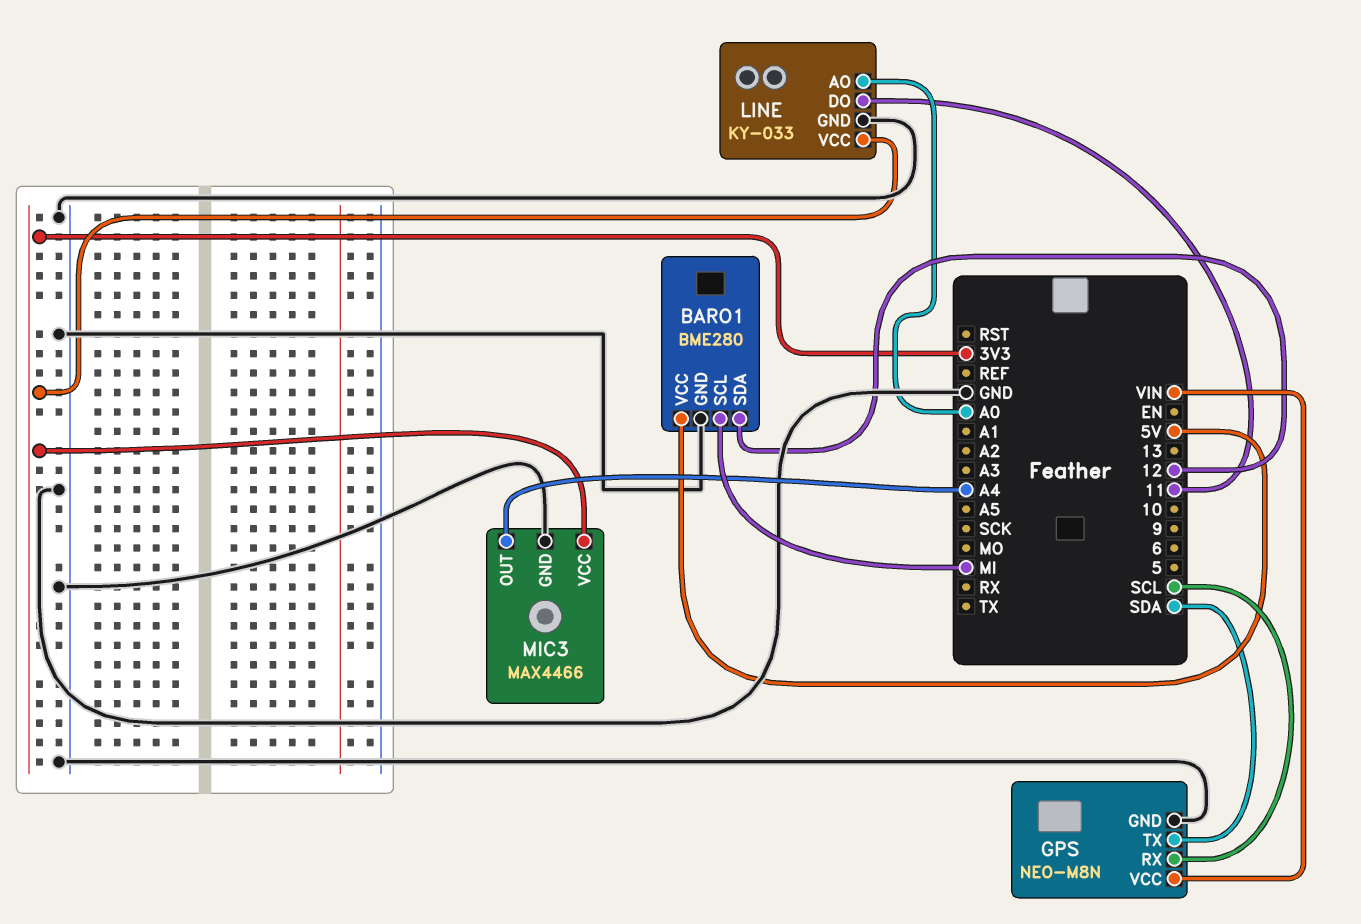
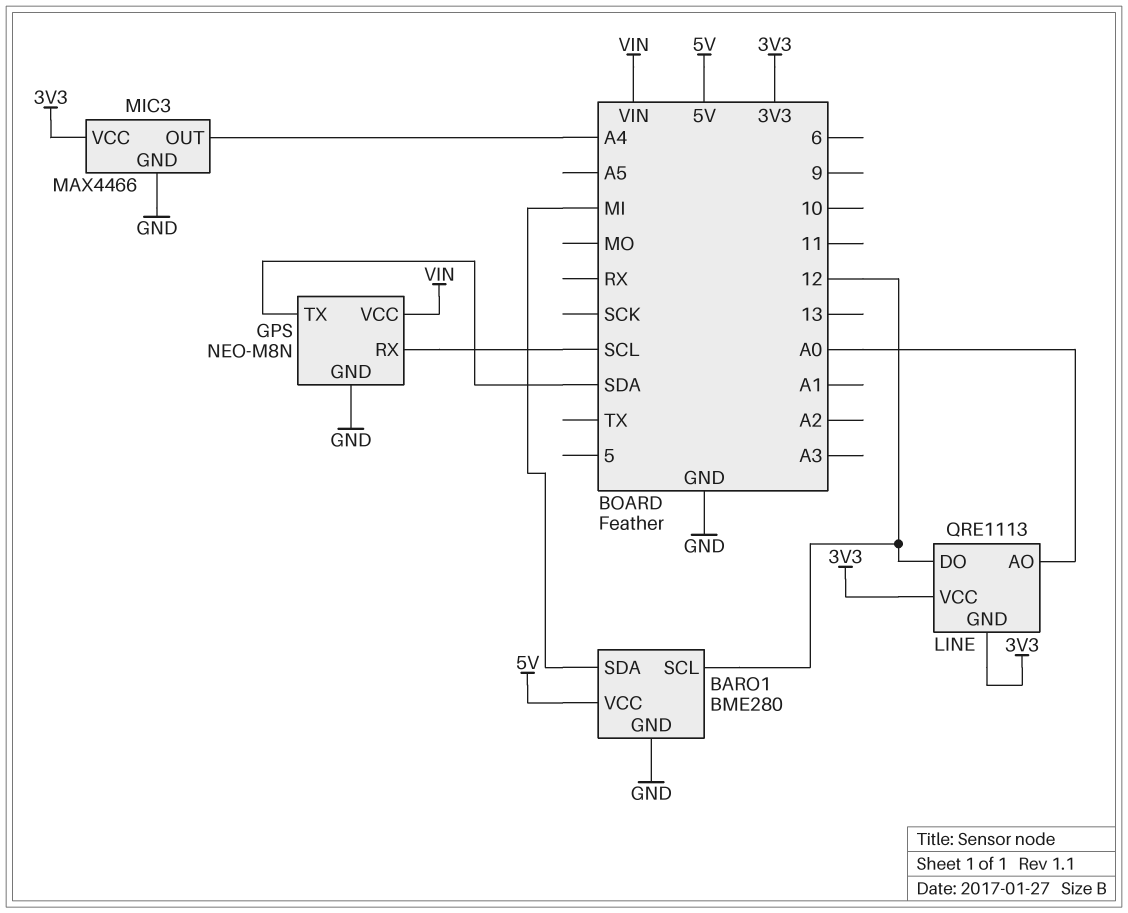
BARO1 pin SCL: MI -> 12
BARO1 pin SDA: 12 -> MI
LINE: KY-033 -> QRE1113
LINE pin DO: 11 -> 12
LINE pin GND: GND -> 3V3

